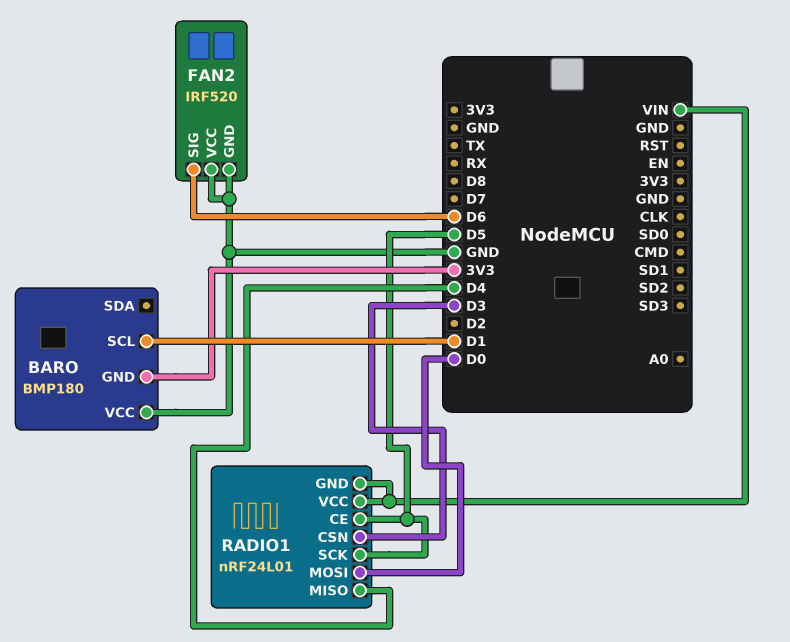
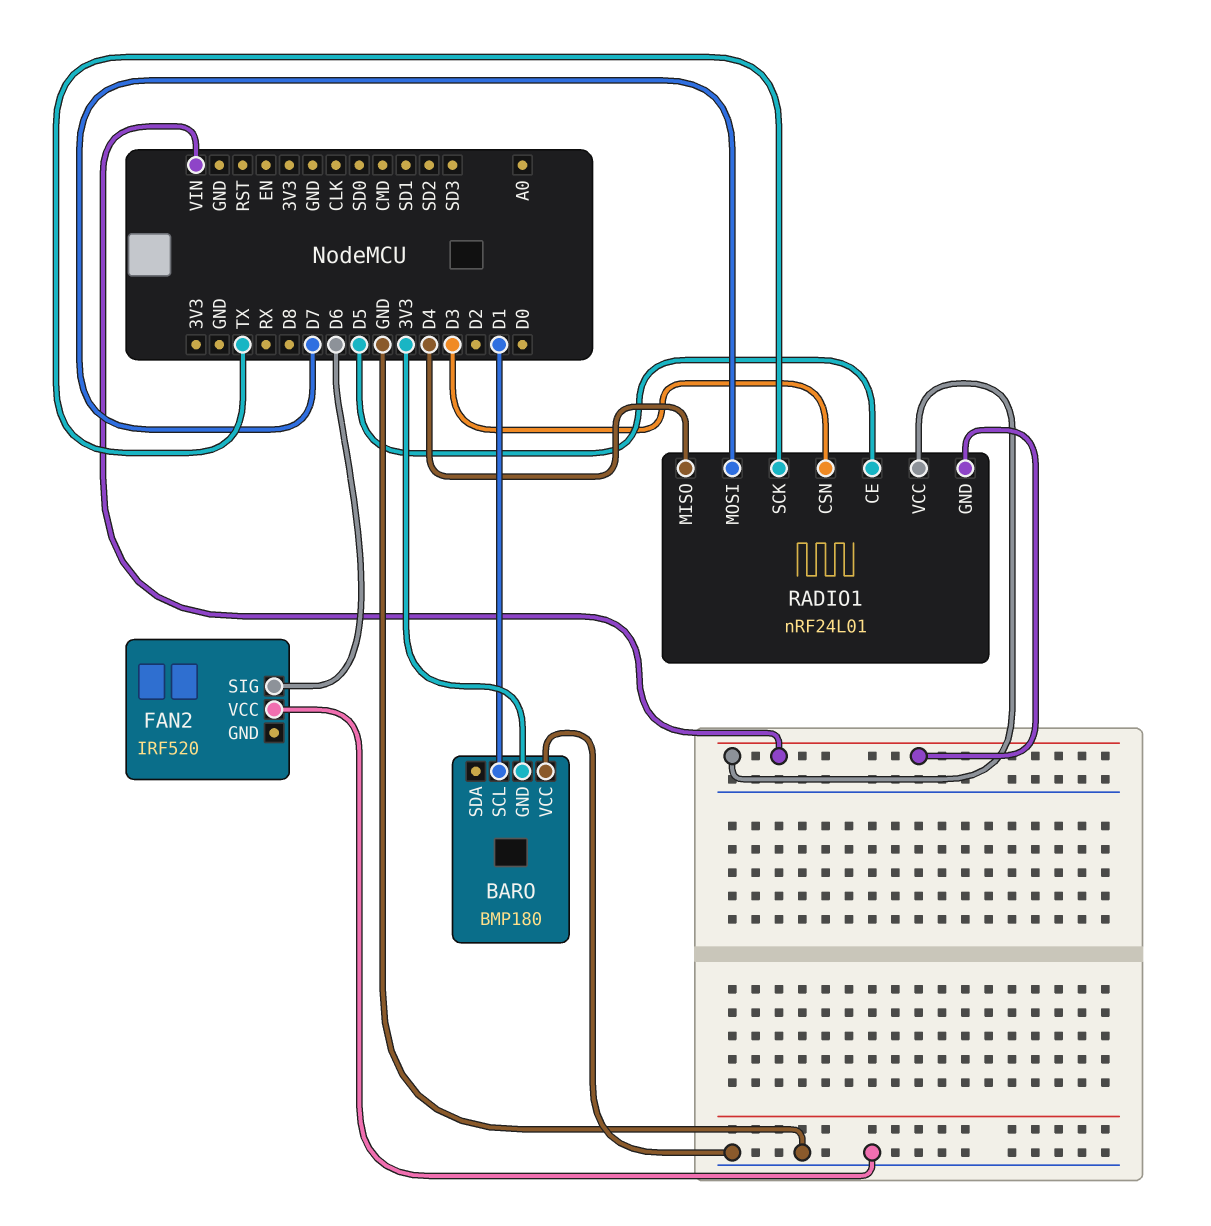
FAN2 pin GND: GND -> none
RADIO1 pin MOSI: D0 -> D7
RADIO1 pin SCK: D5 -> TX

